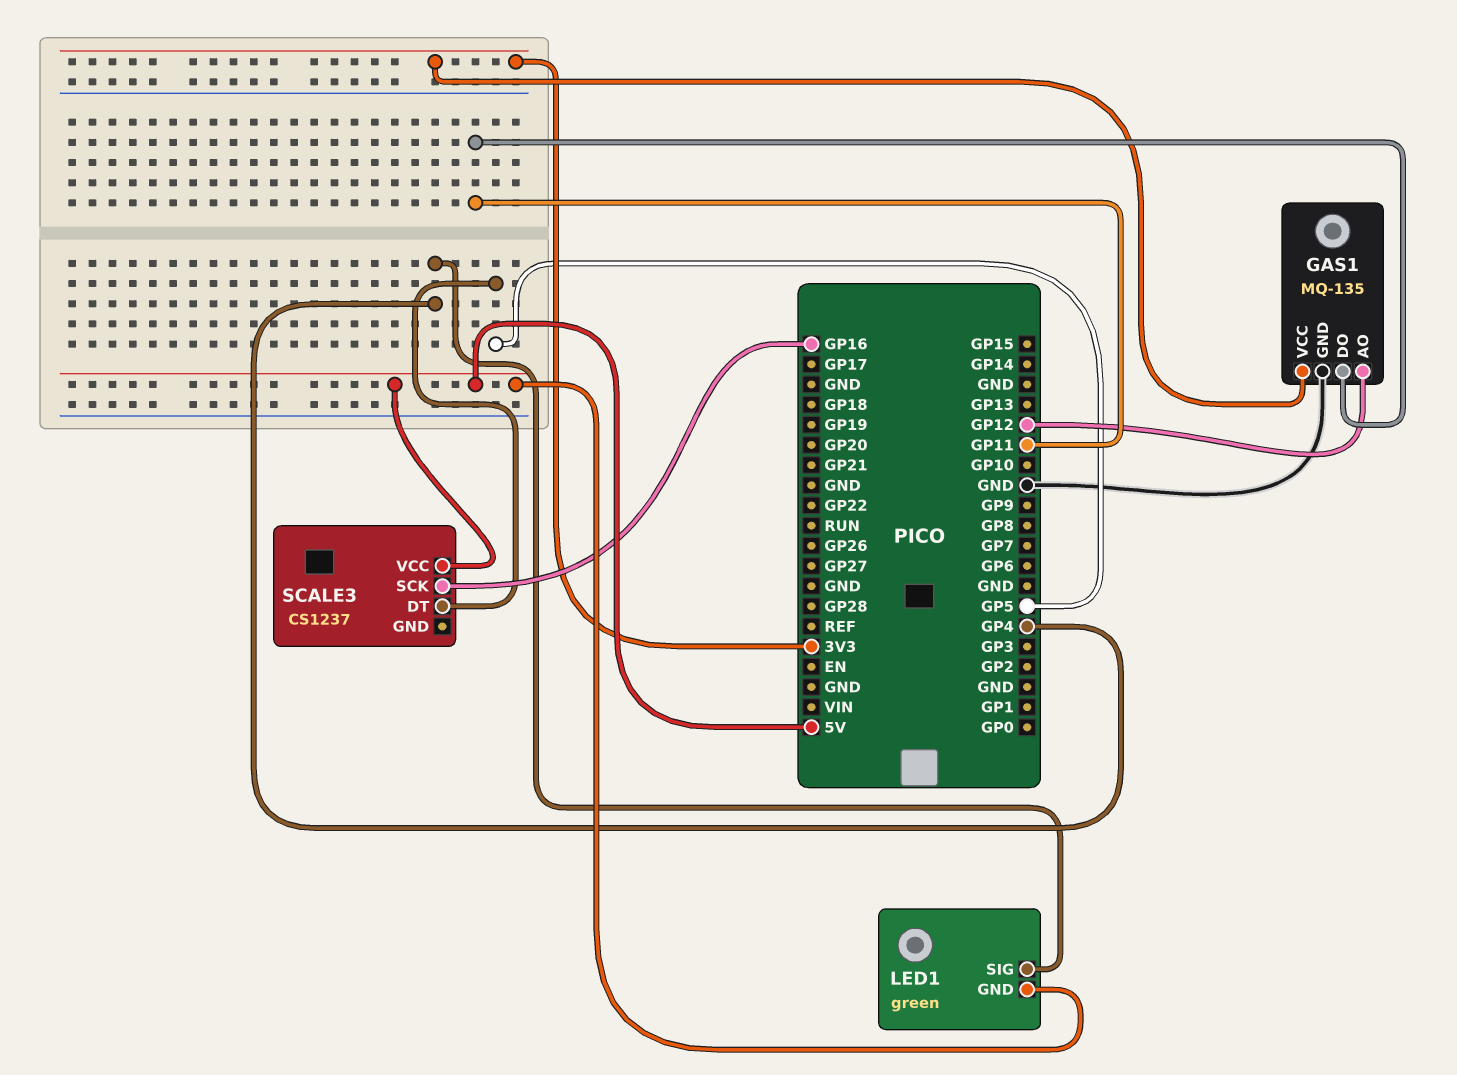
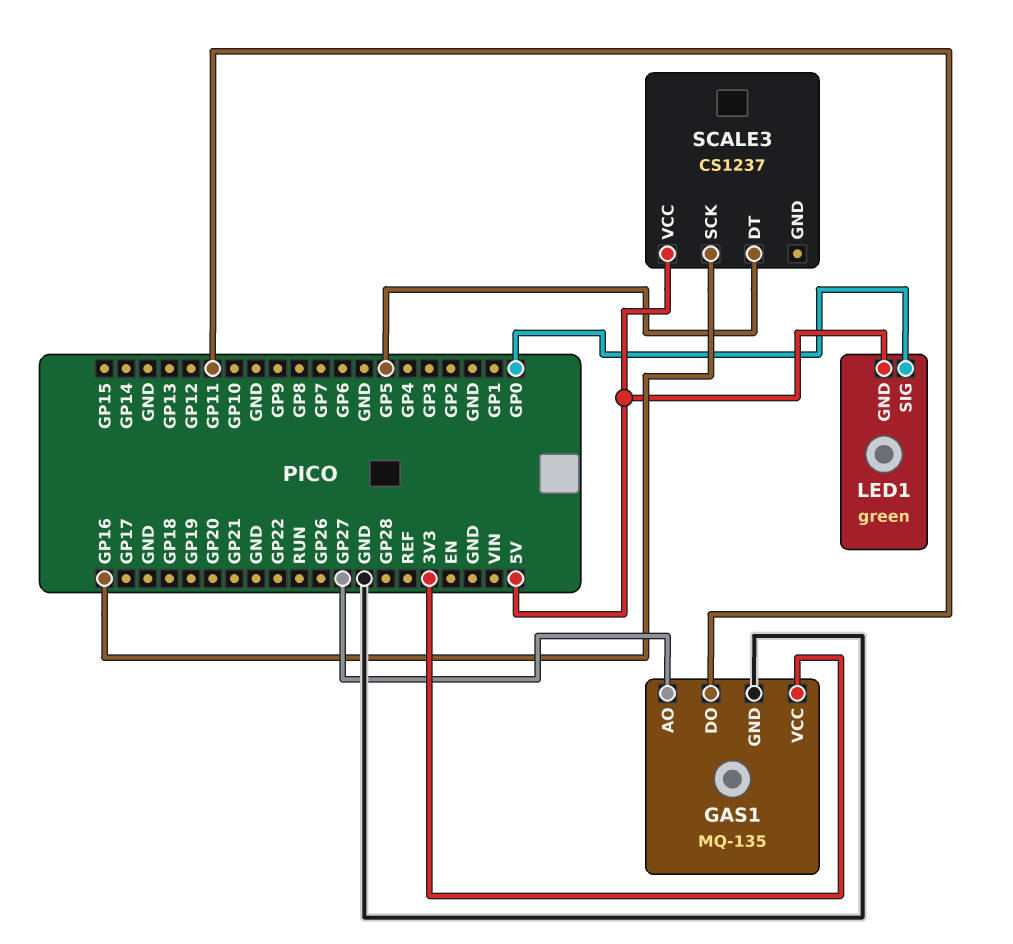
GAS1 pin AO: GP12 -> GP27
LED1 pin SIG: GP4 -> GP0

